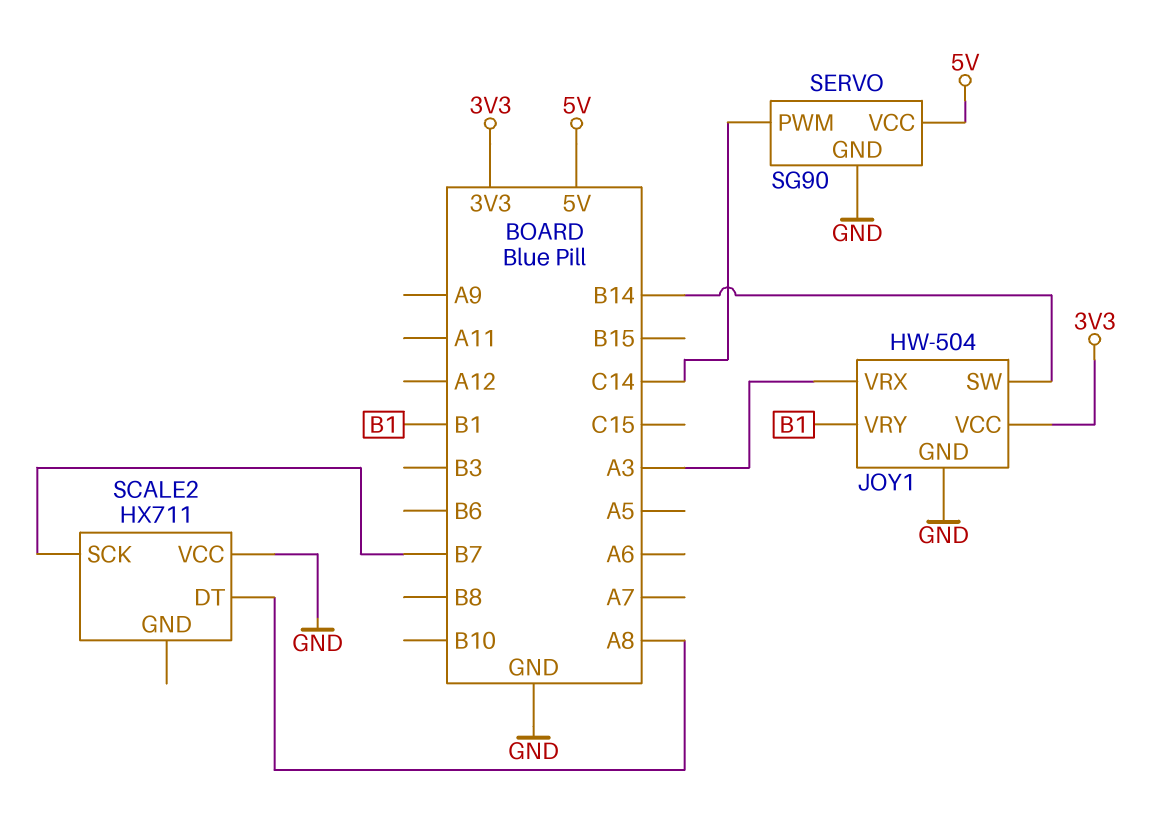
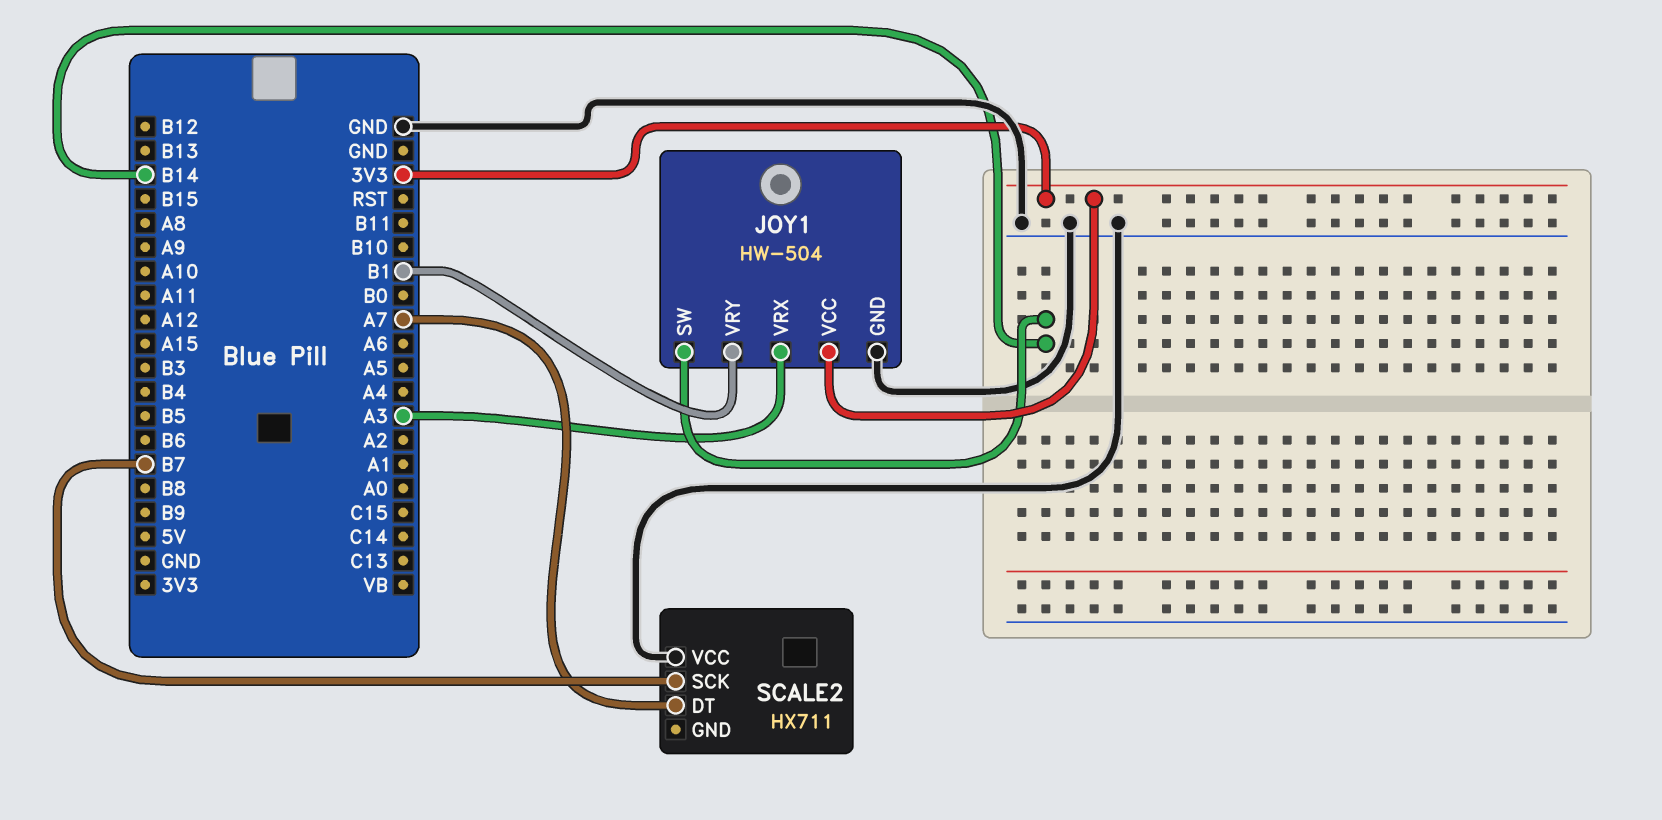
SCALE2 pin DT: A8 -> A7
SERVO: SG90 -> none
SERVO pin GND: GND -> none
SERVO pin PWM: C14 -> none
SERVO pin VCC: 5V -> none

